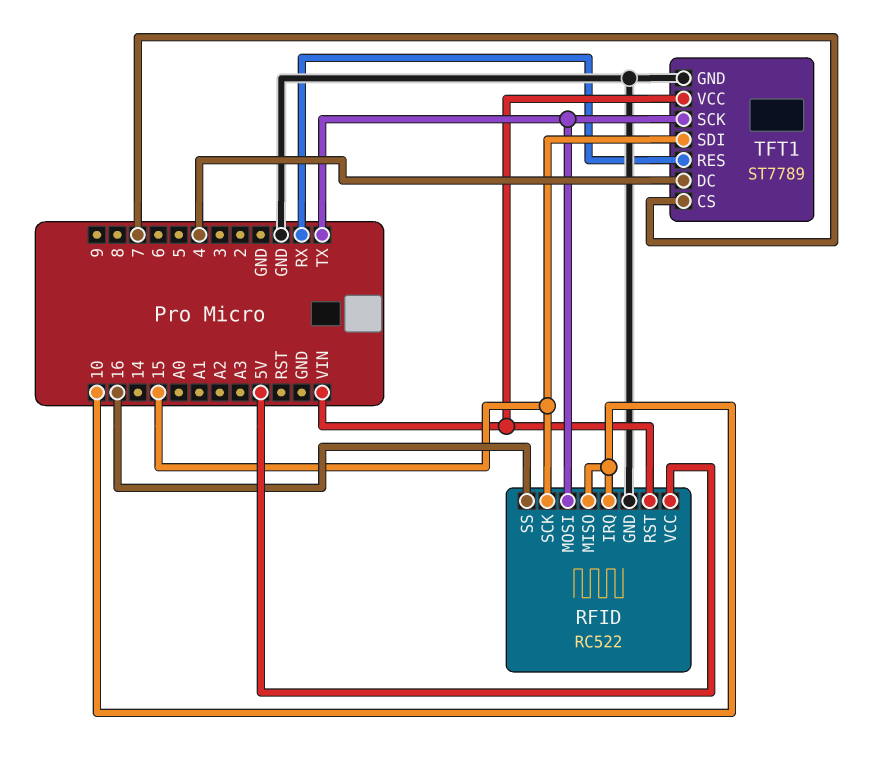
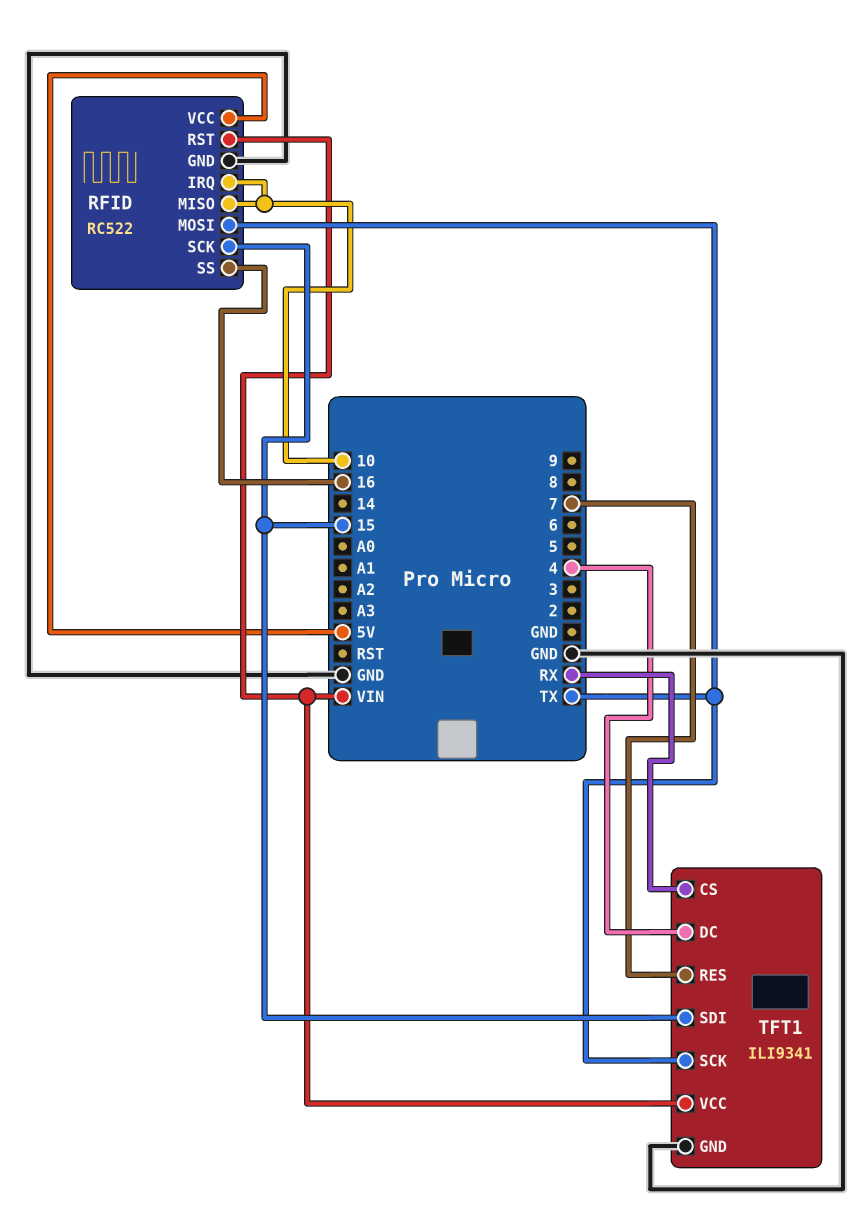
TFT1: ST7789 -> ILI9341
TFT1 pin CS: 7 -> RX
TFT1 pin RES: RX -> 7

